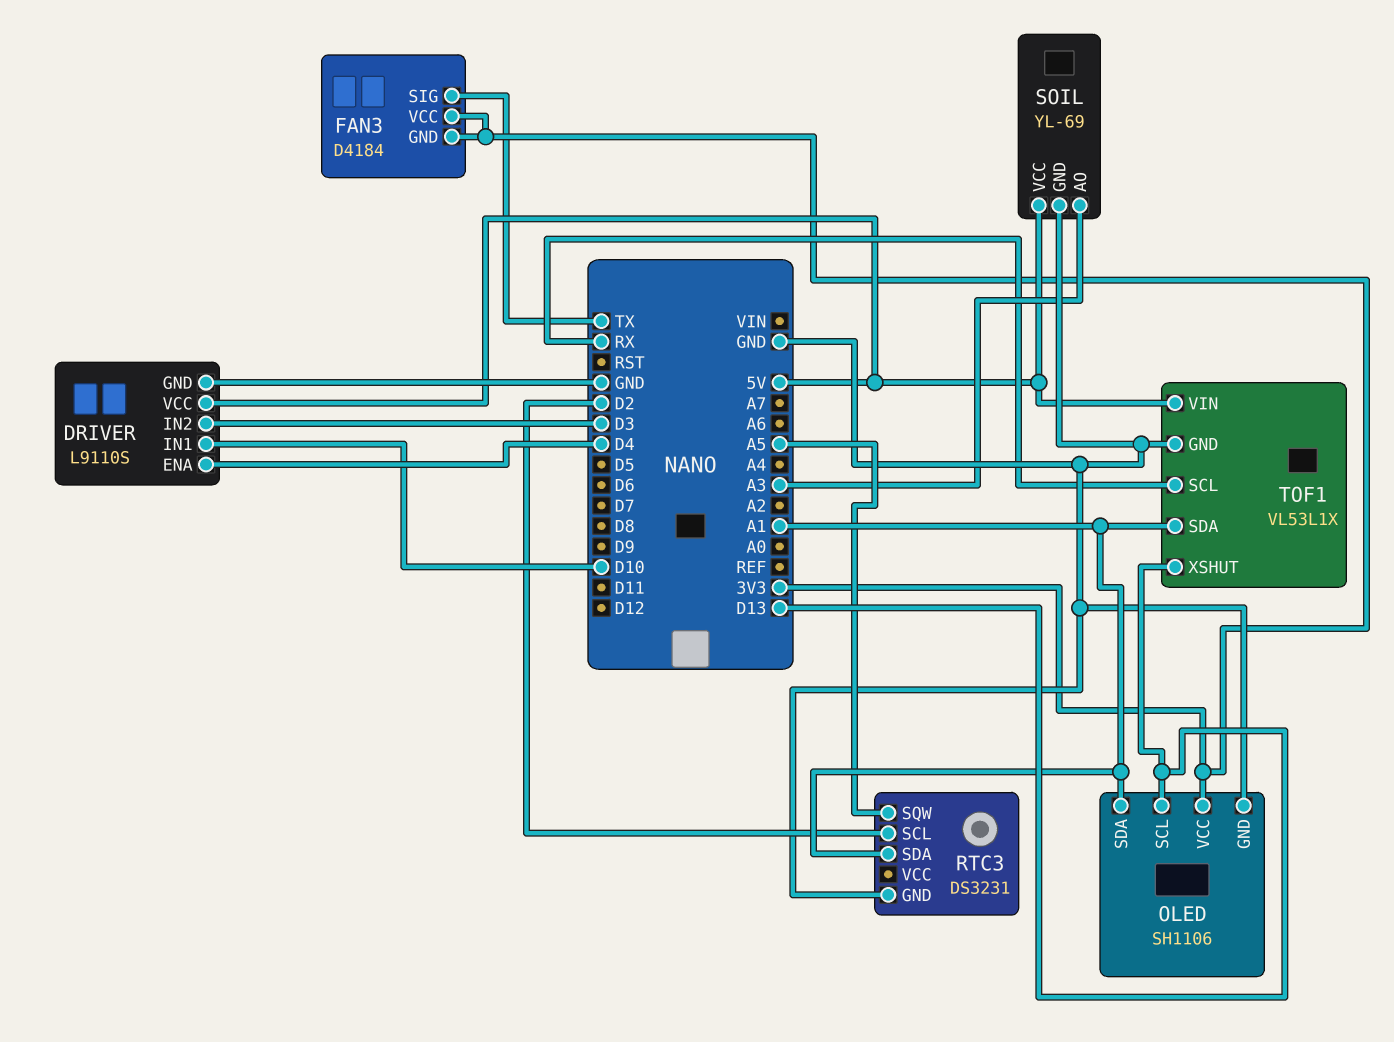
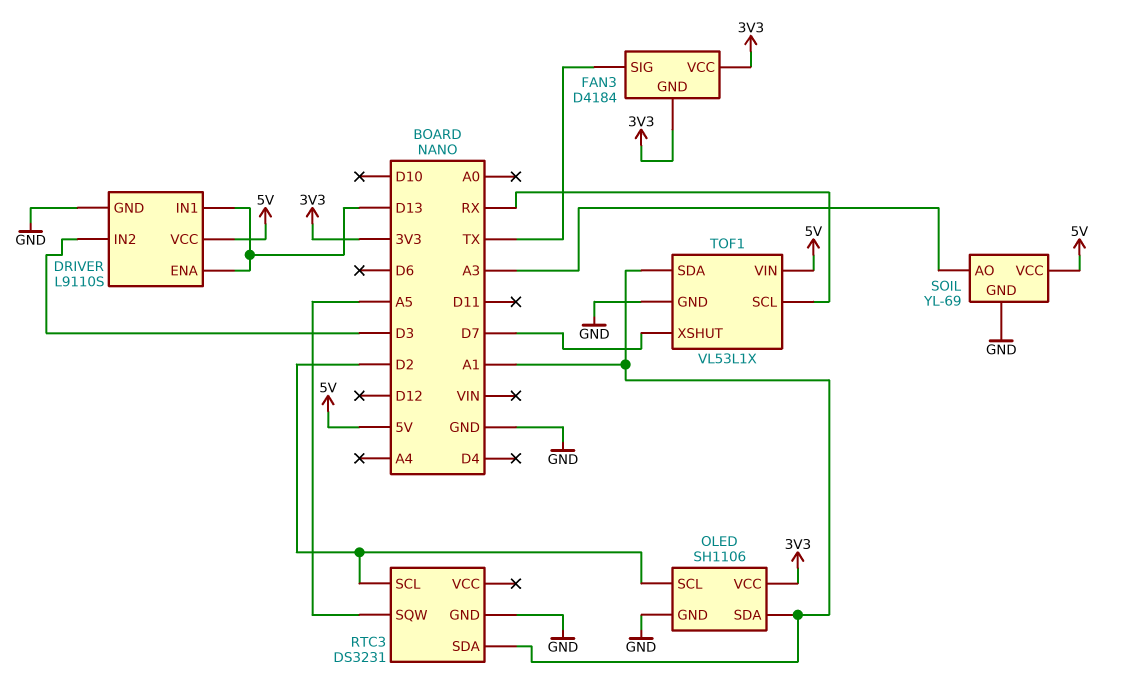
DRIVER pin ENA: D4 -> D13
DRIVER pin IN1: D10 -> D13
OLED pin SCL: D13 -> D2
TOF1 pin XSHUT: D13 -> D7

